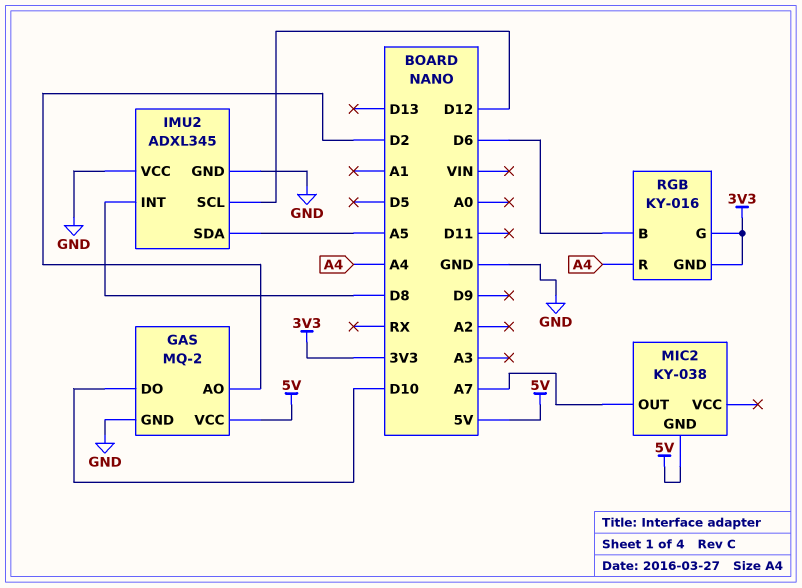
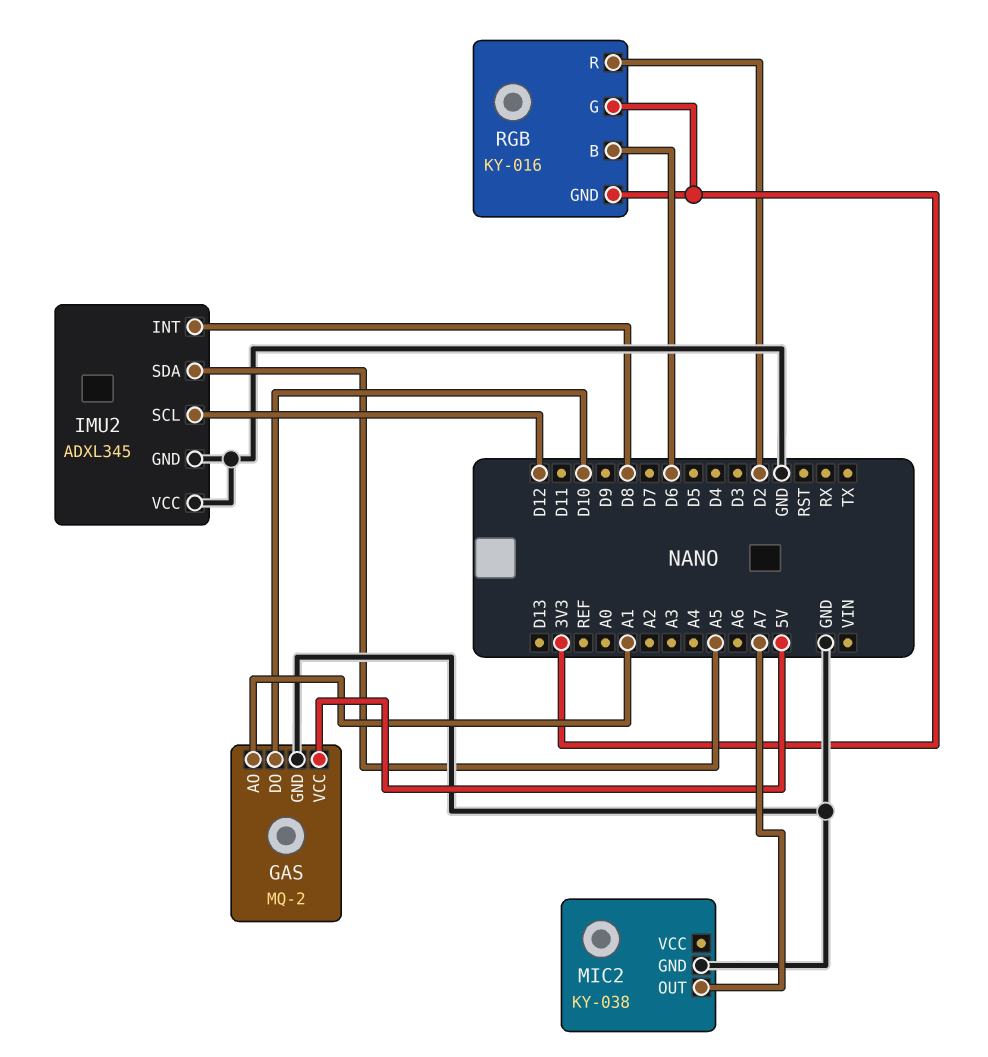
GAS pin AO: D2 -> A1
MIC2 pin GND: 5V -> GND
RGB pin R: A4 -> D2

